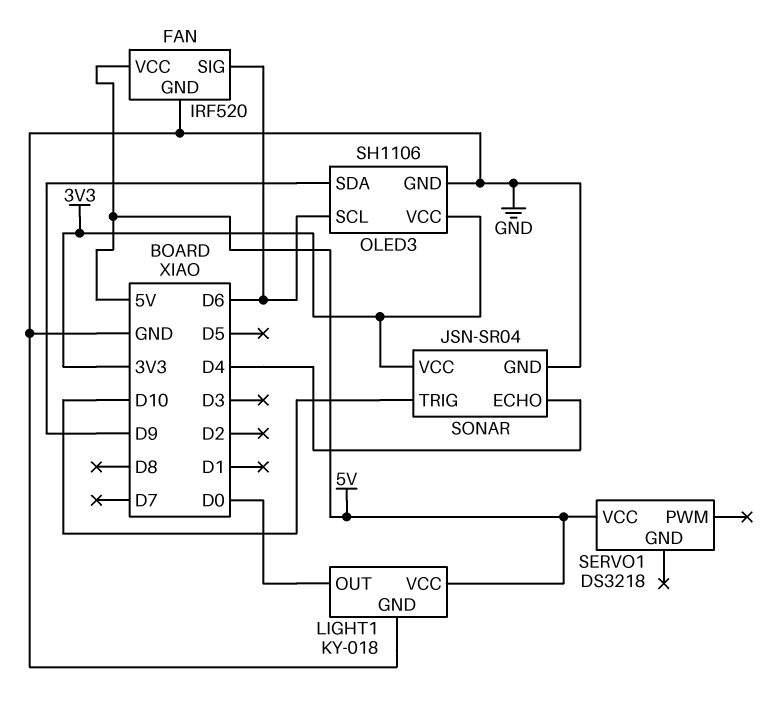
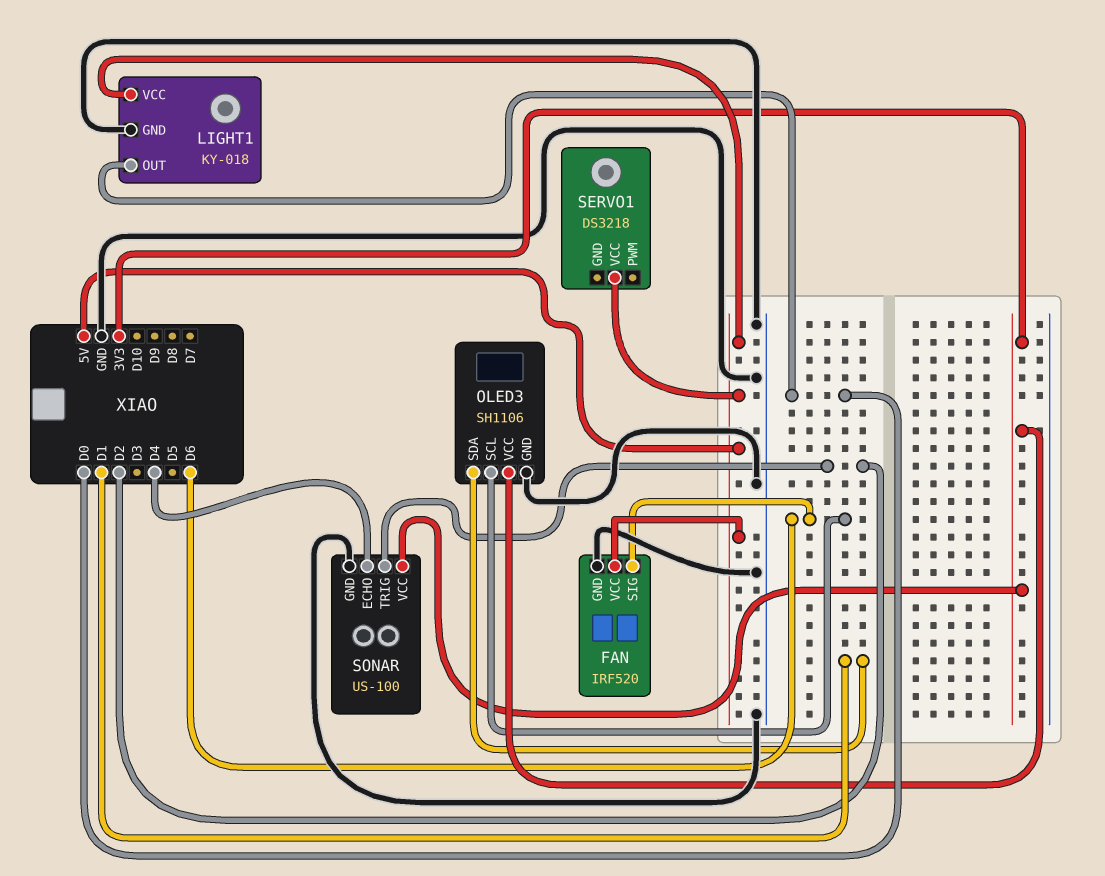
OLED3 pin SDA: D9 -> D1
SONAR: JSN-SR04 -> US-100
SONAR pin TRIG: D10 -> D2

